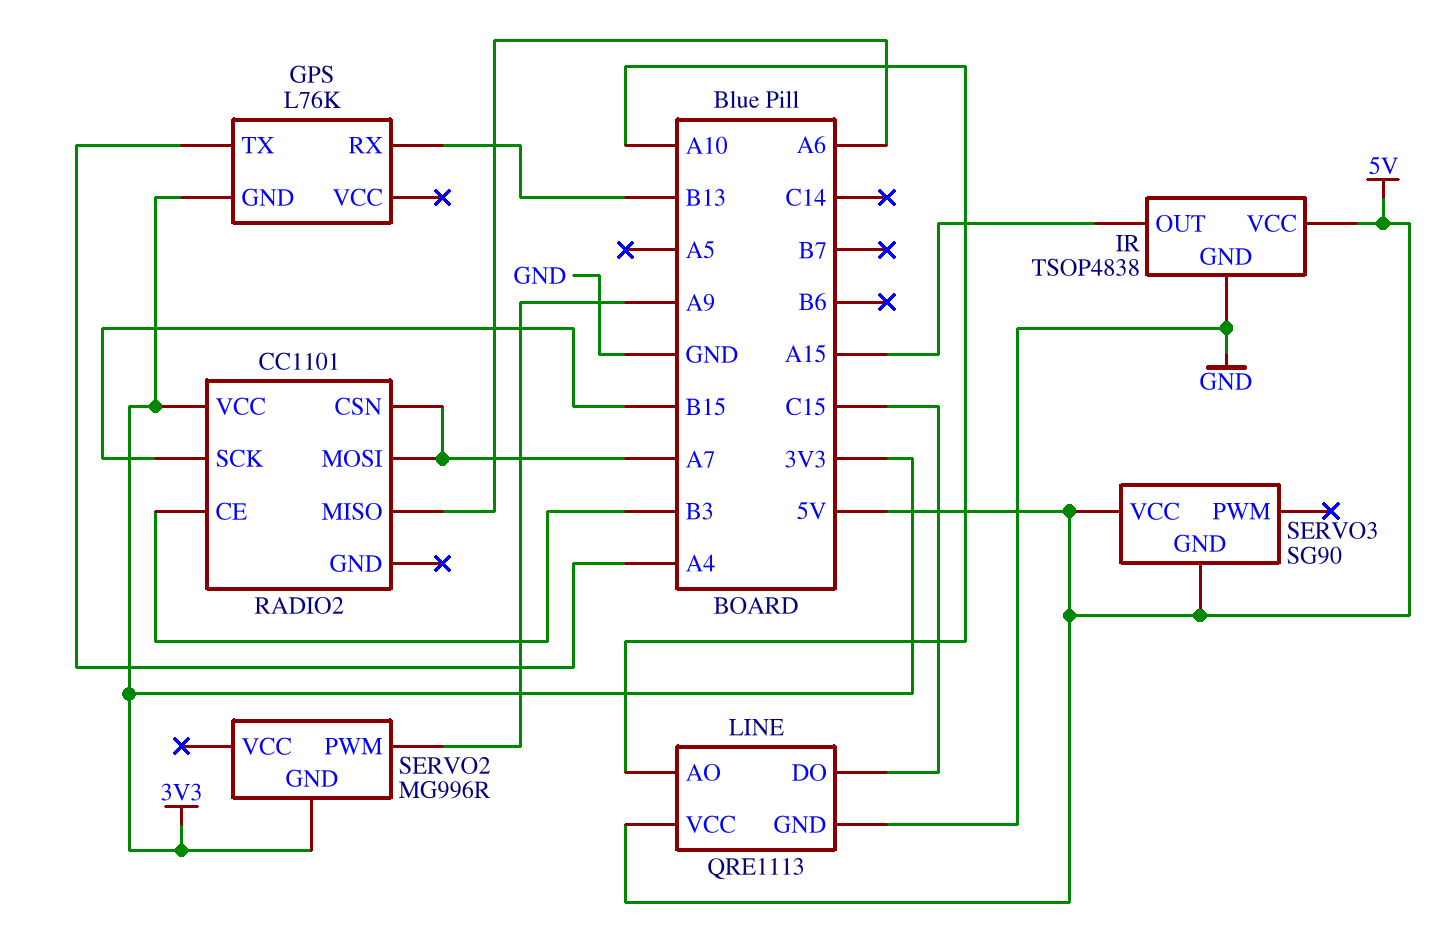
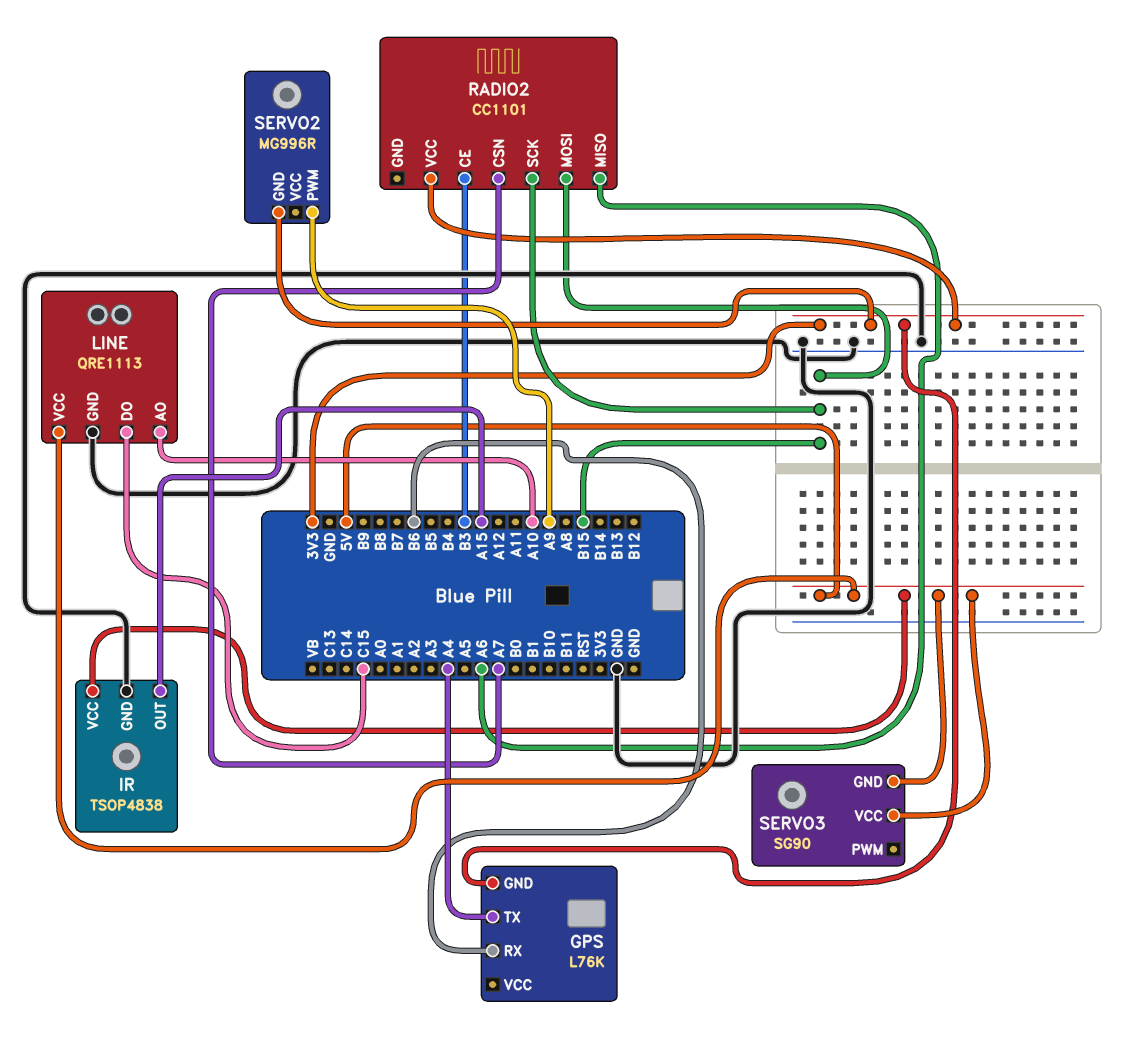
GPS pin RX: B13 -> B6
RADIO2 pin MOSI: A7 -> B15

